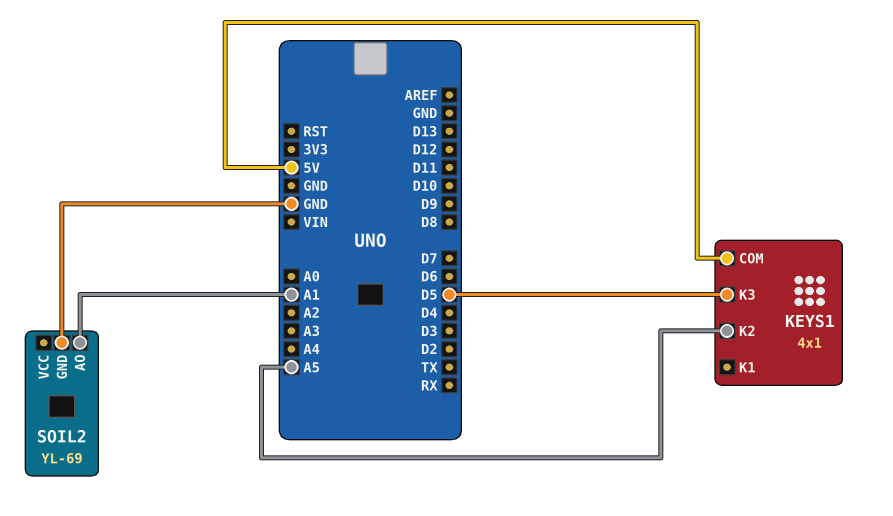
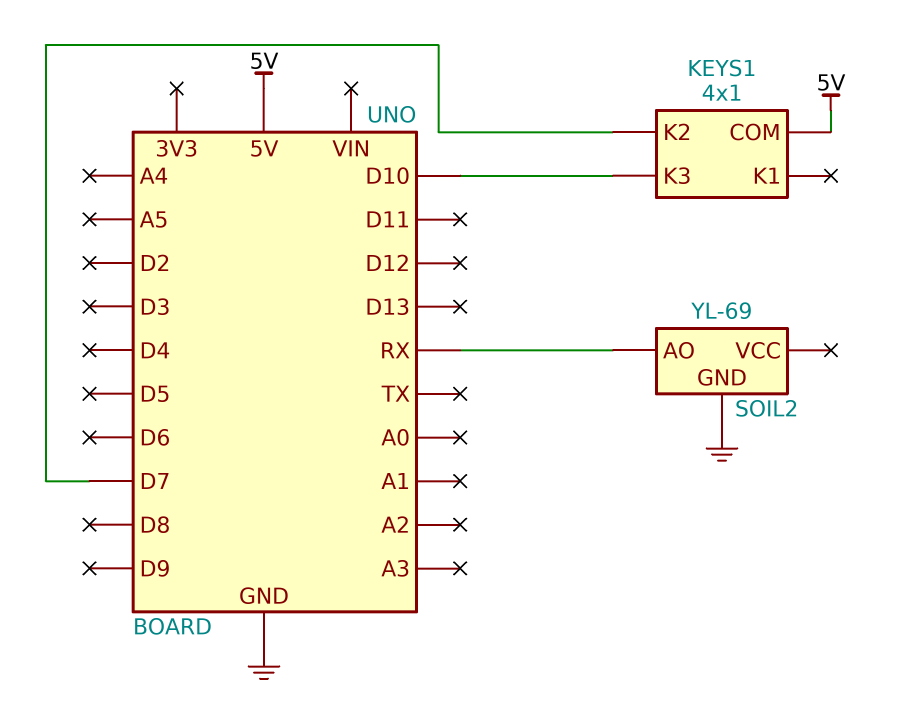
KEYS1 pin K2: A5 -> D7
KEYS1 pin K3: D5 -> D10
SOIL2 pin AO: A1 -> RX

